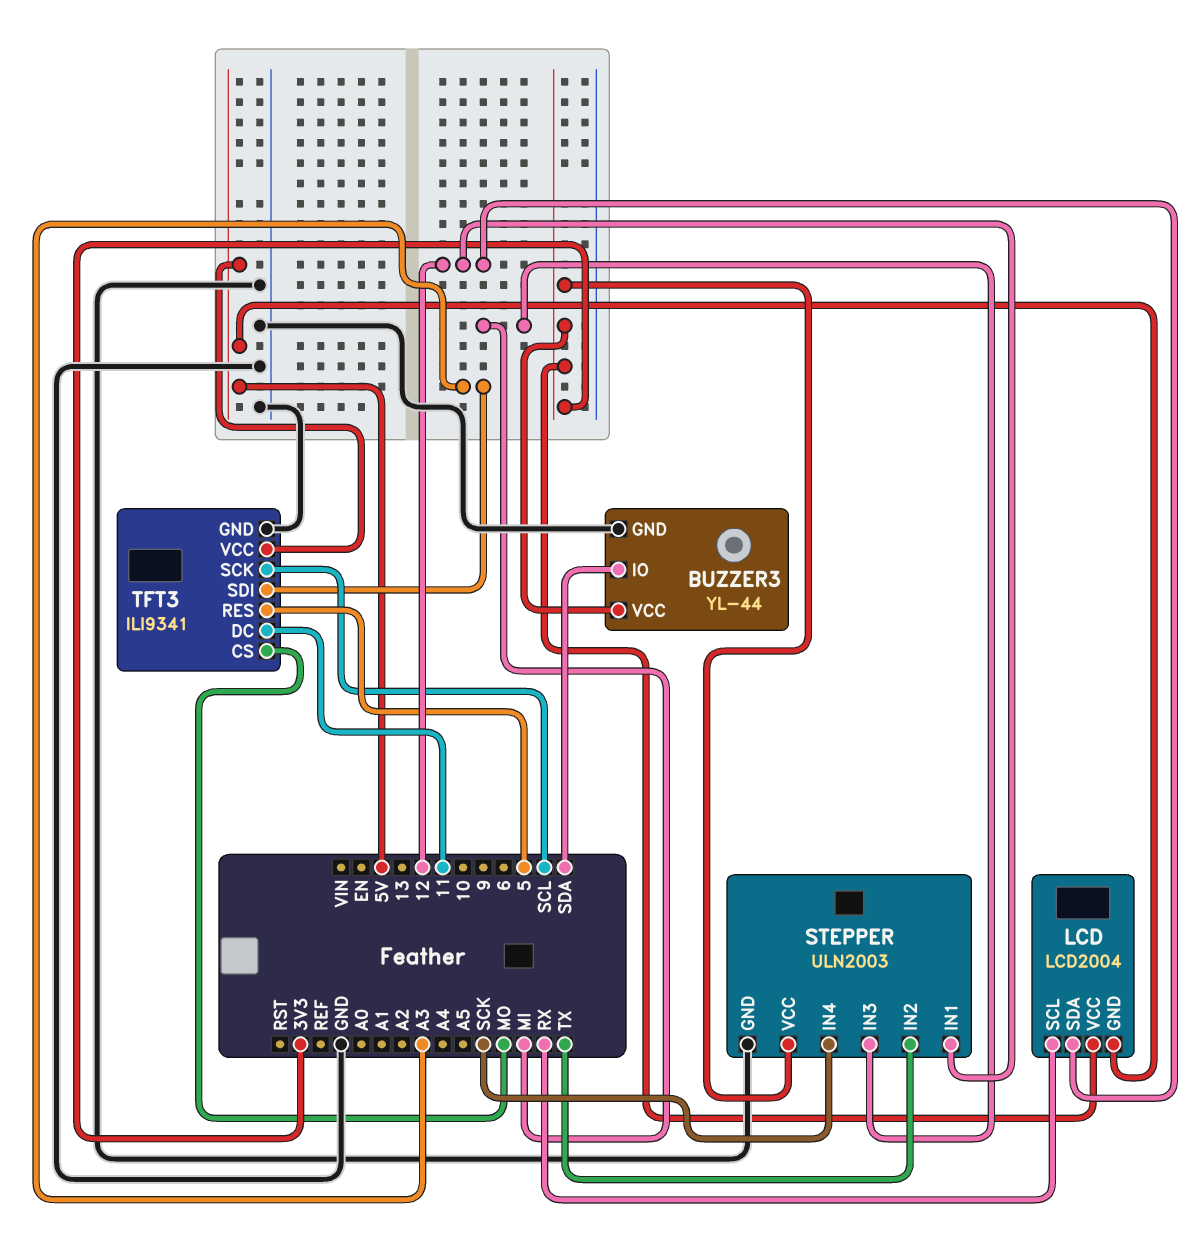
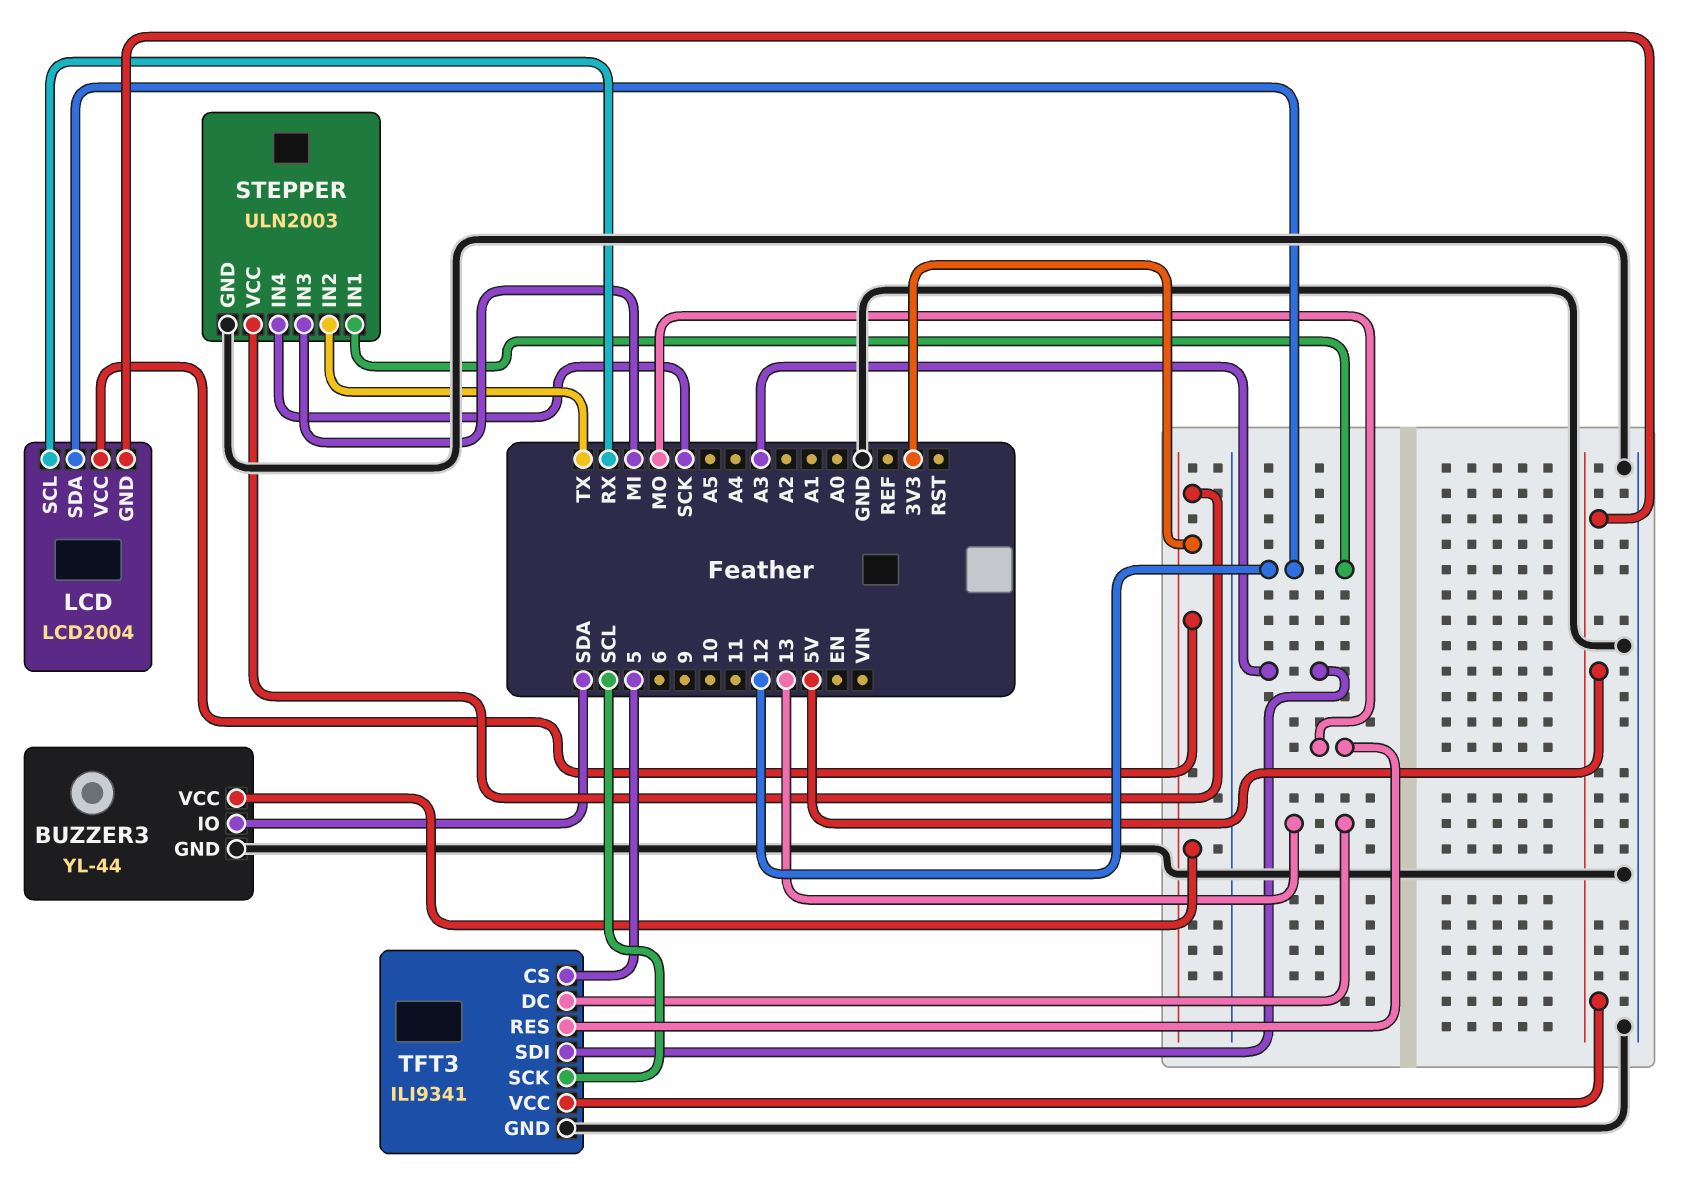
TFT3 pin CS: MO -> 5
TFT3 pin DC: 11 -> 13
TFT3 pin RES: 5 -> MO

